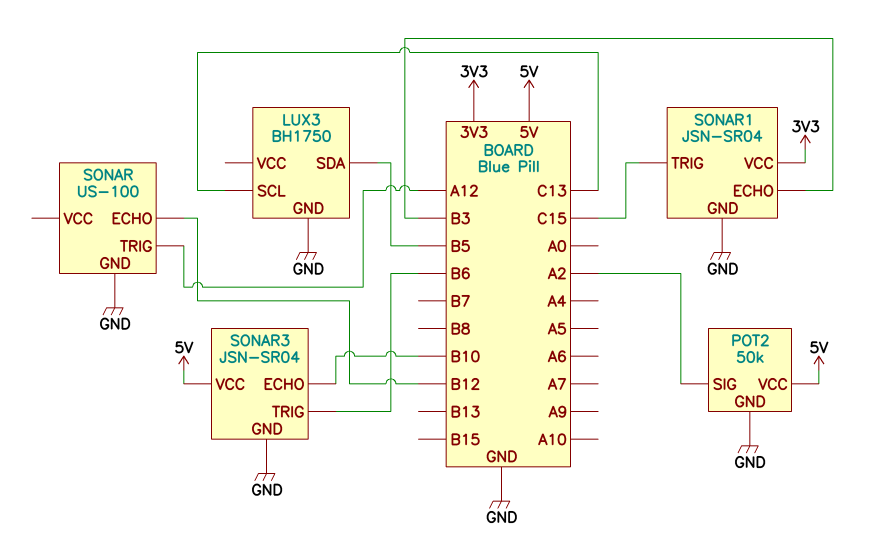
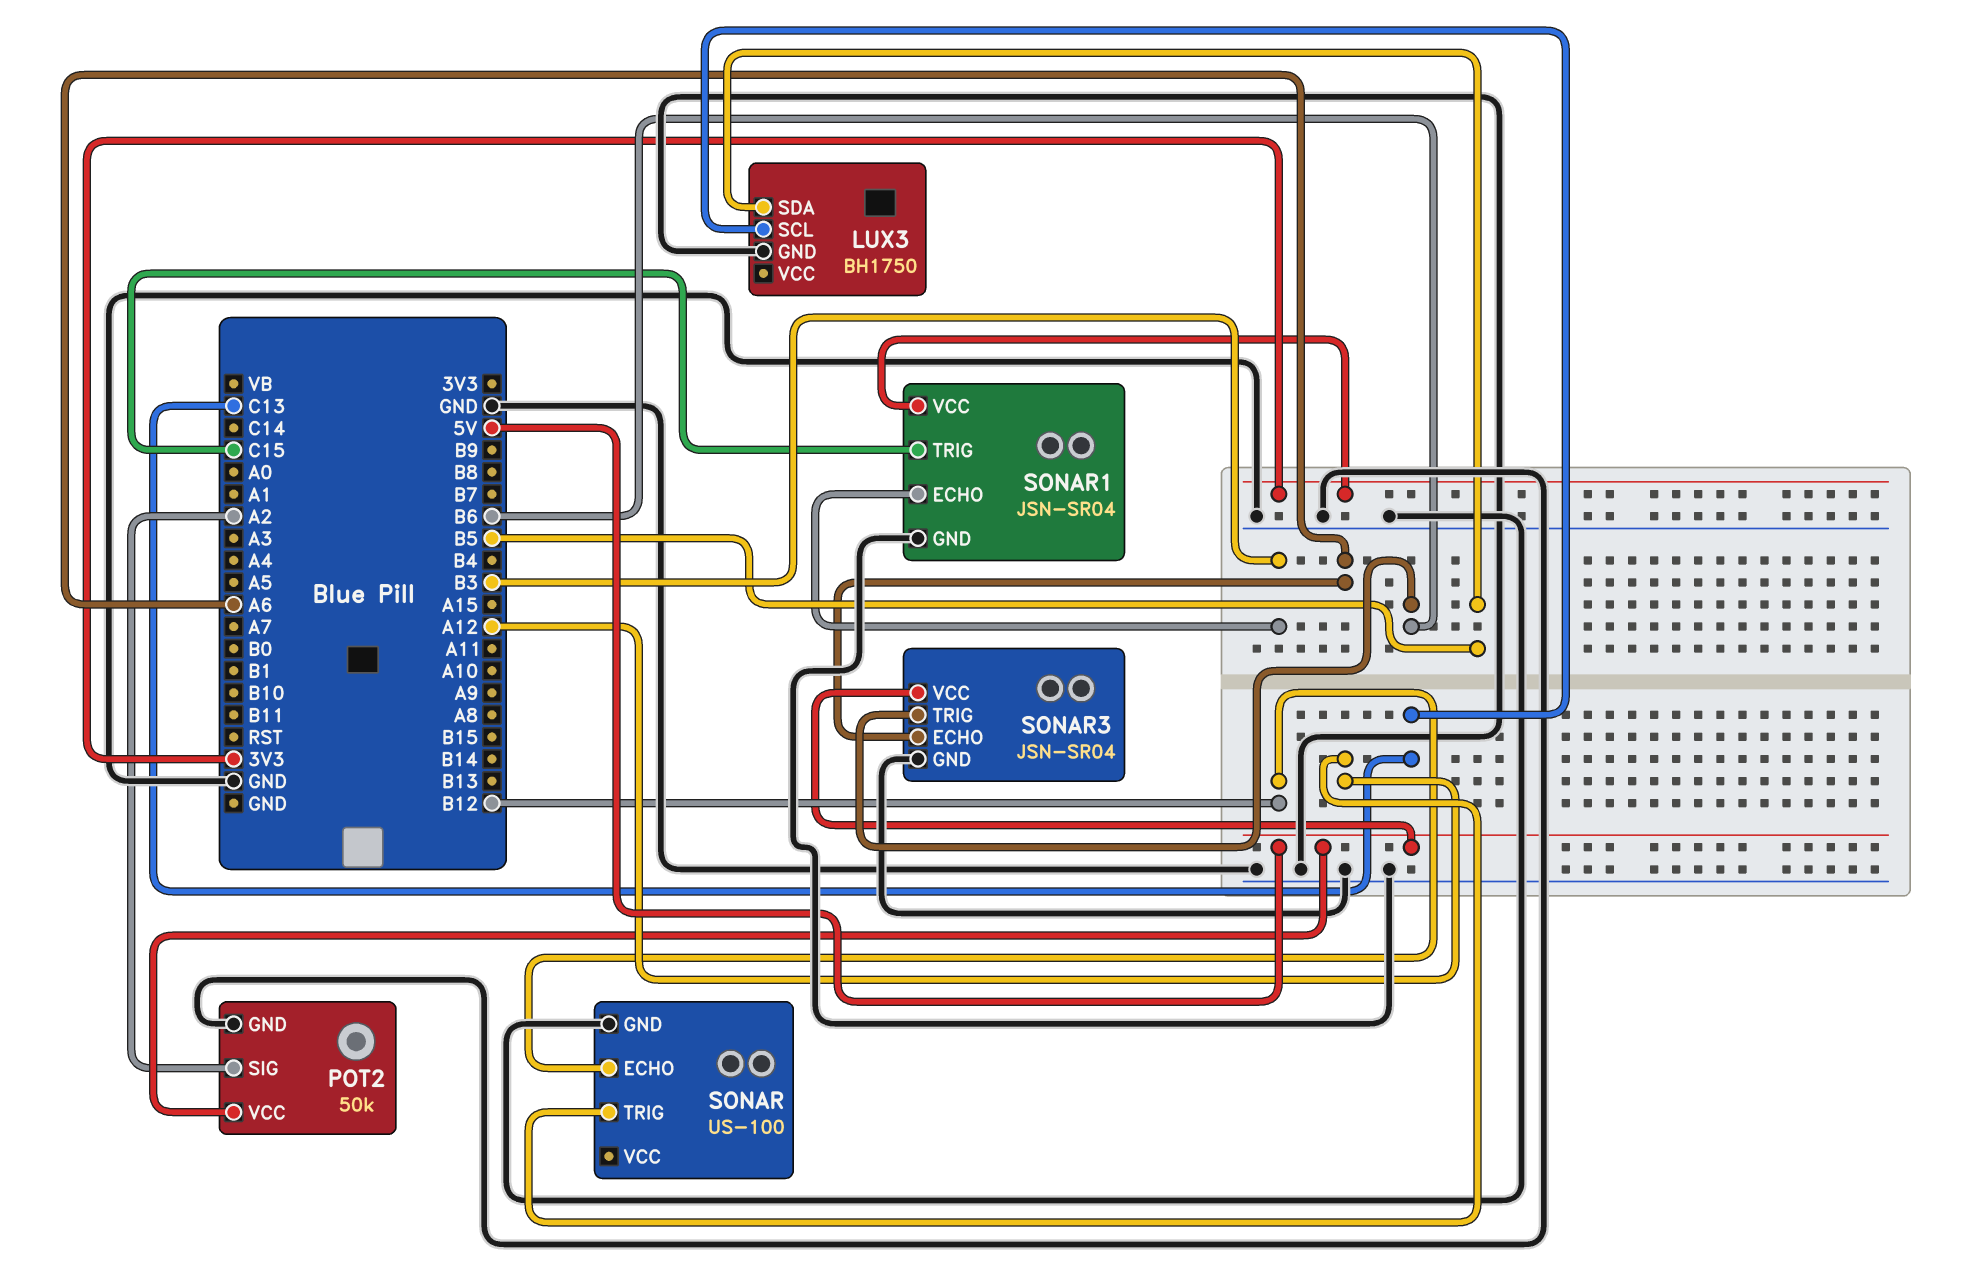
SONAR3 pin ECHO: B10 -> A6

